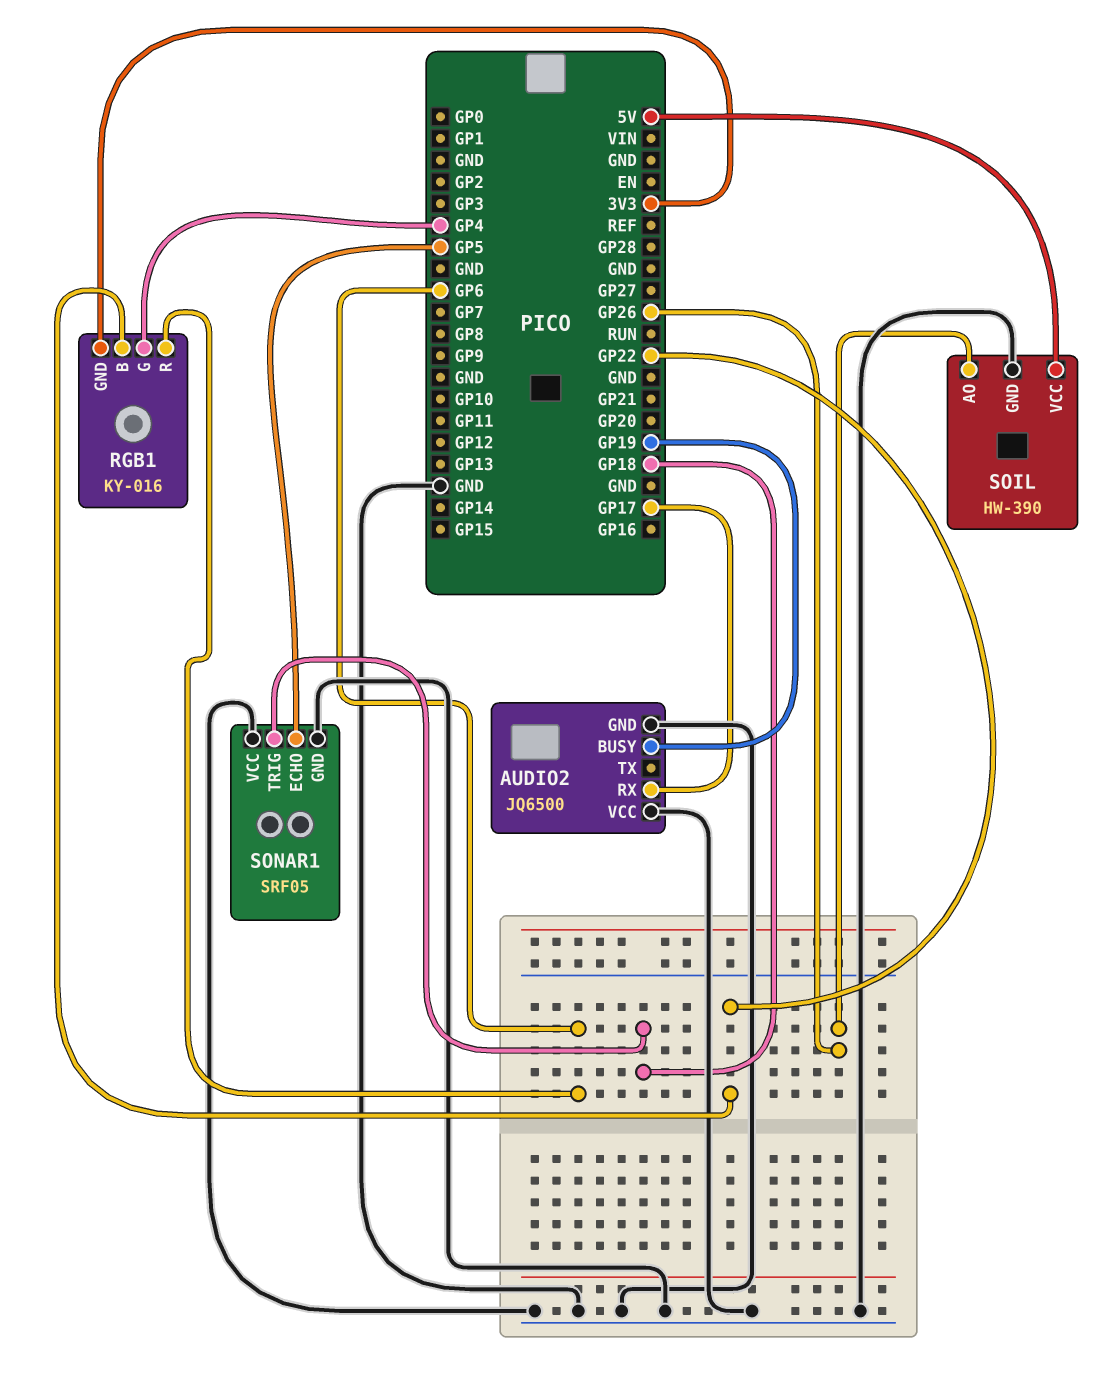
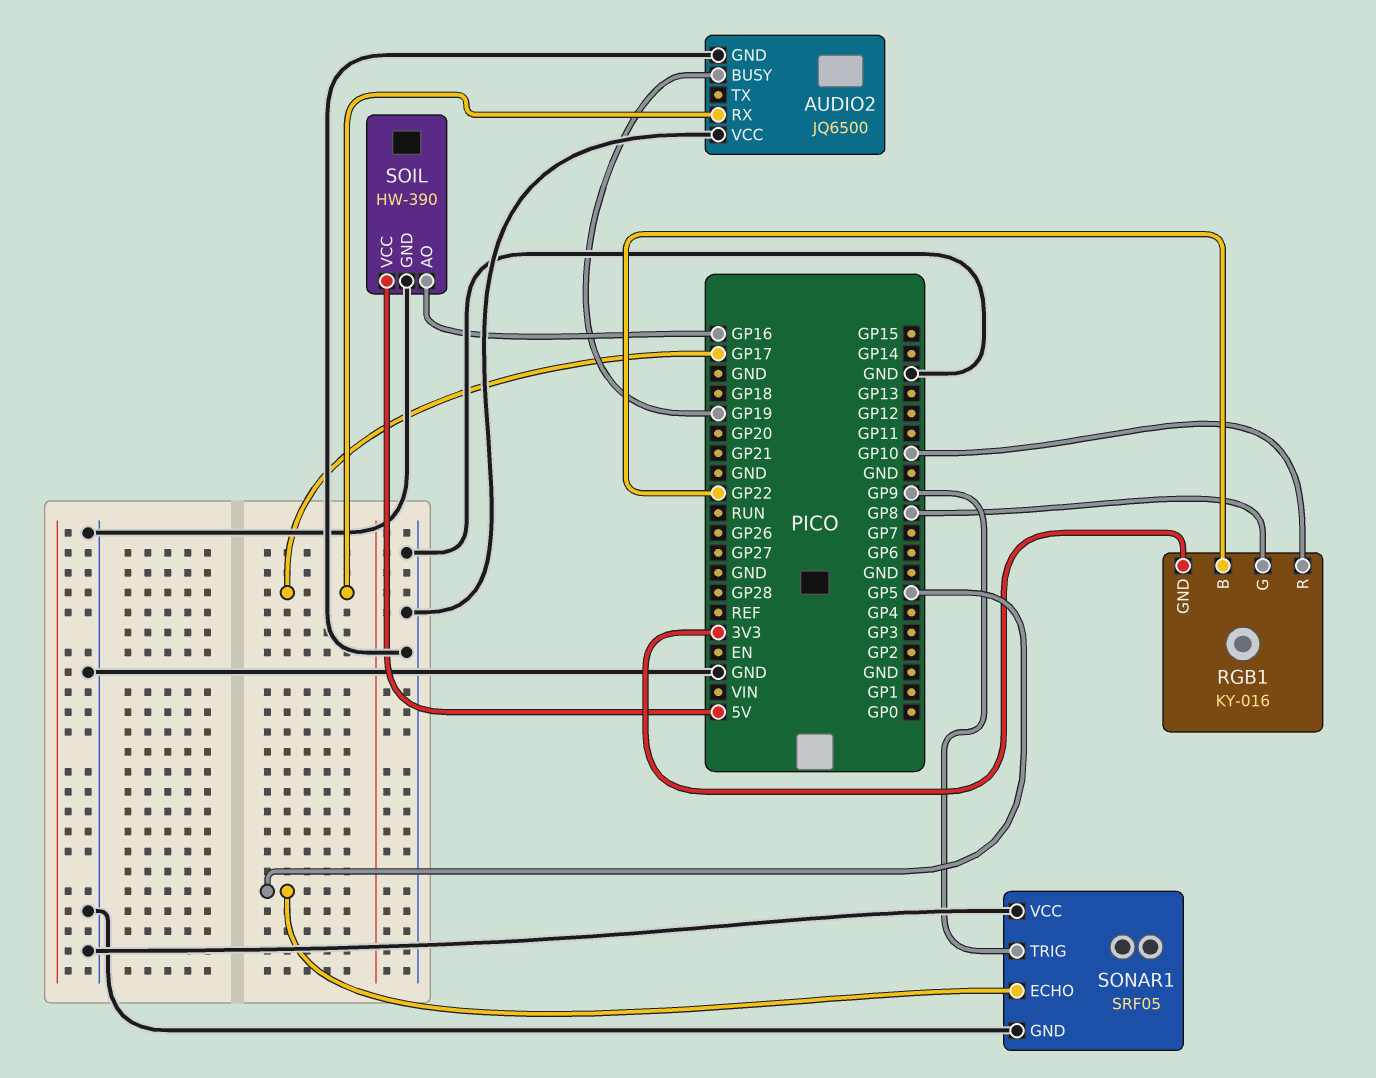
RGB1 pin G: GP4 -> GP8
RGB1 pin R: GP6 -> GP10
SOIL pin AO: GP26 -> GP16
SONAR1 pin TRIG: GP18 -> GP9

